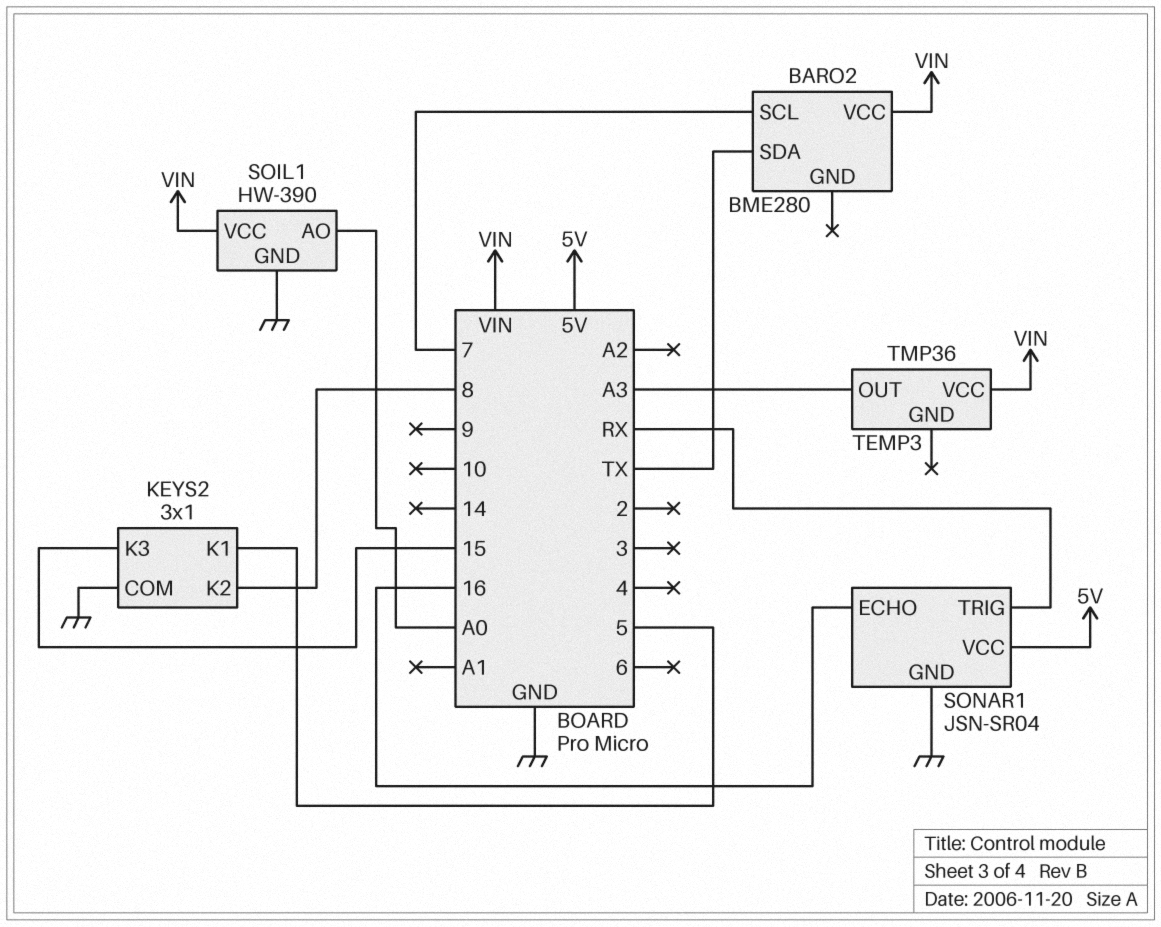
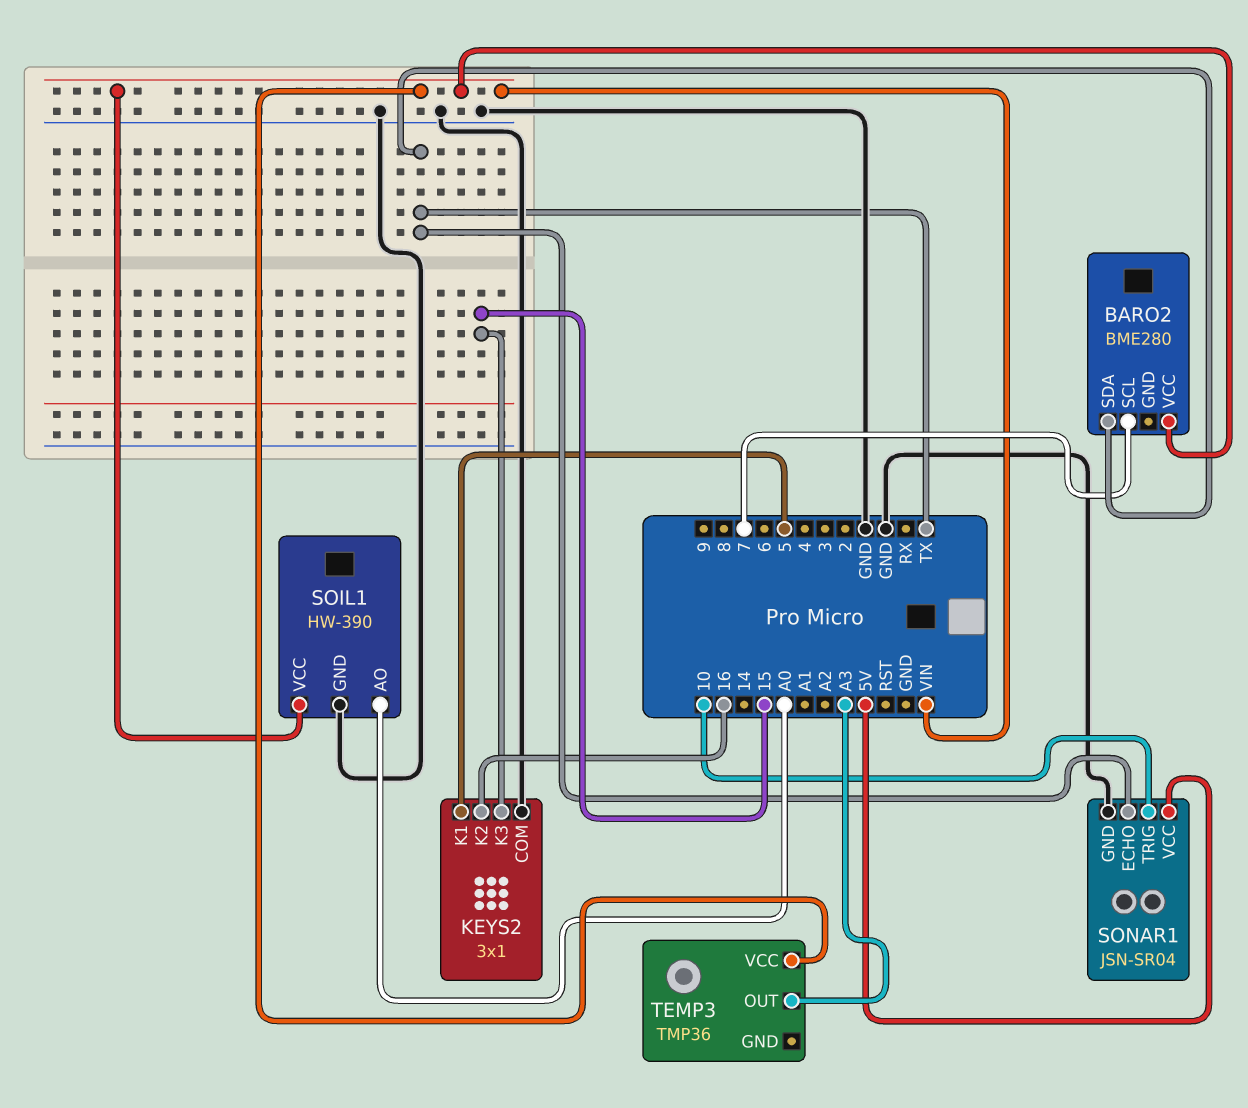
KEYS2 pin K2: 8 -> 16
SONAR1 pin ECHO: 16 -> TX
SONAR1 pin TRIG: RX -> 10

